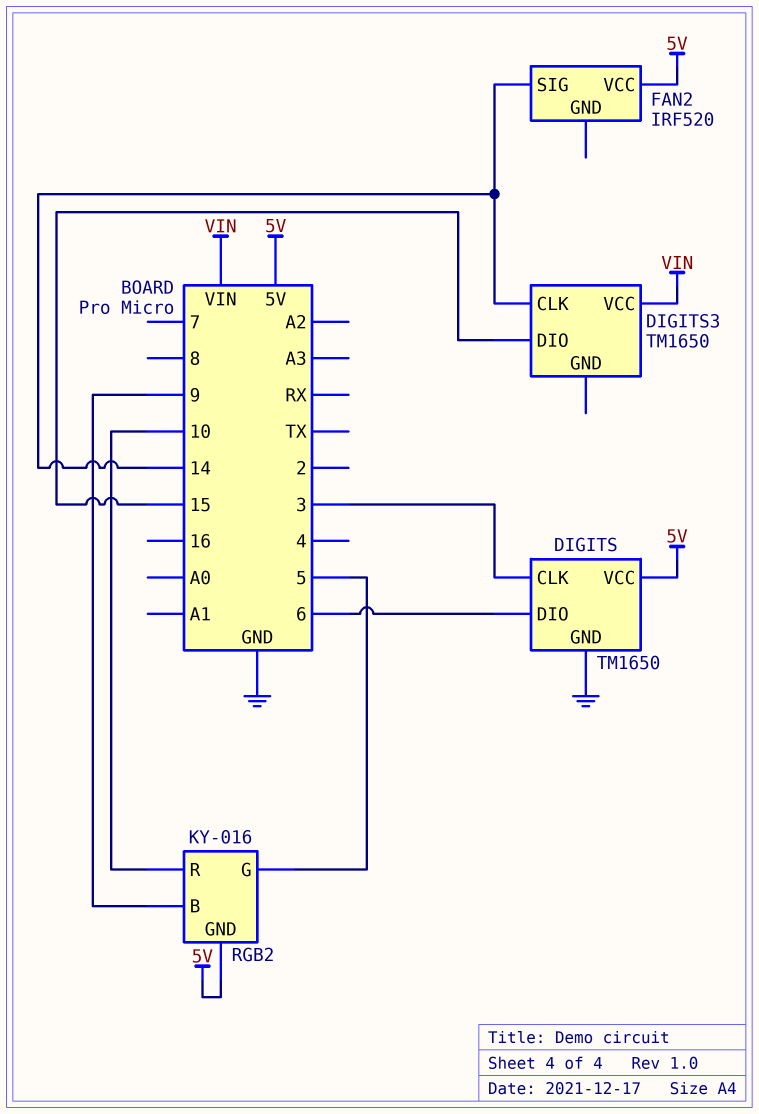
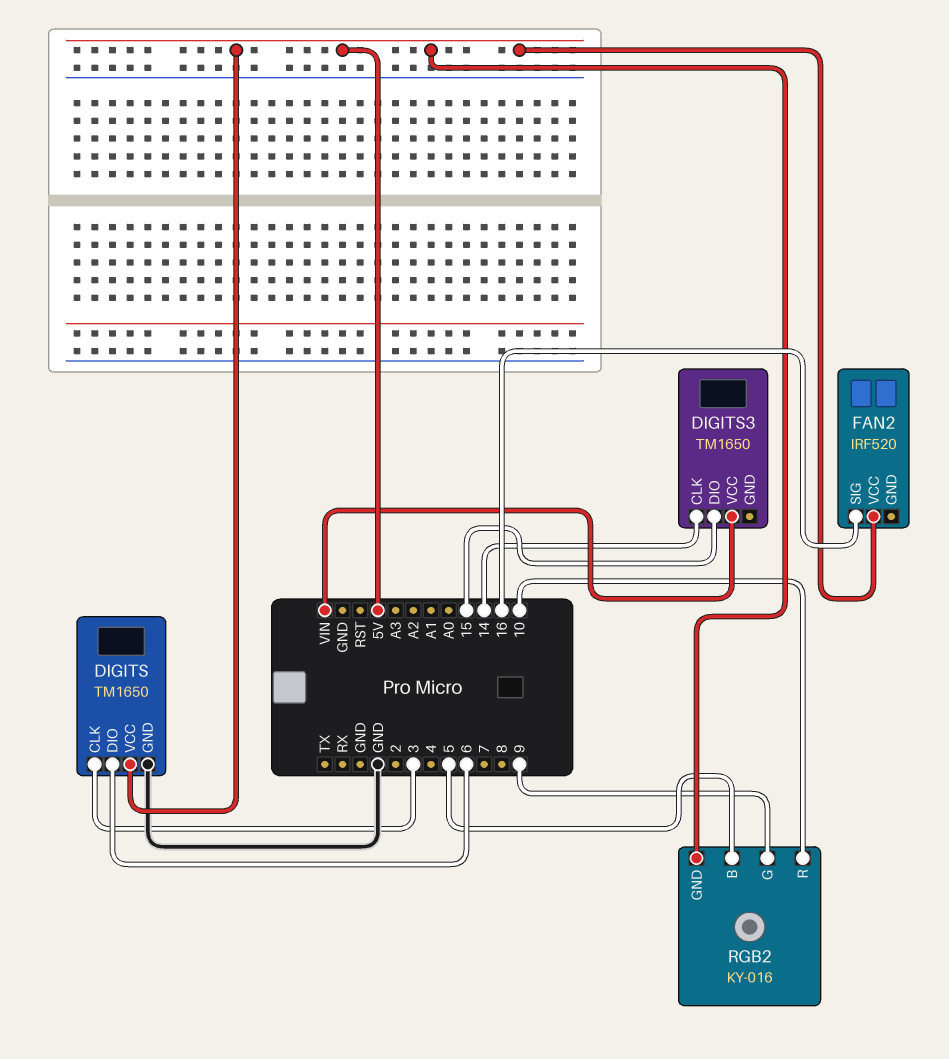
FAN2 pin SIG: 14 -> 16
RGB2 pin B: 9 -> 5
RGB2 pin G: 5 -> 9

